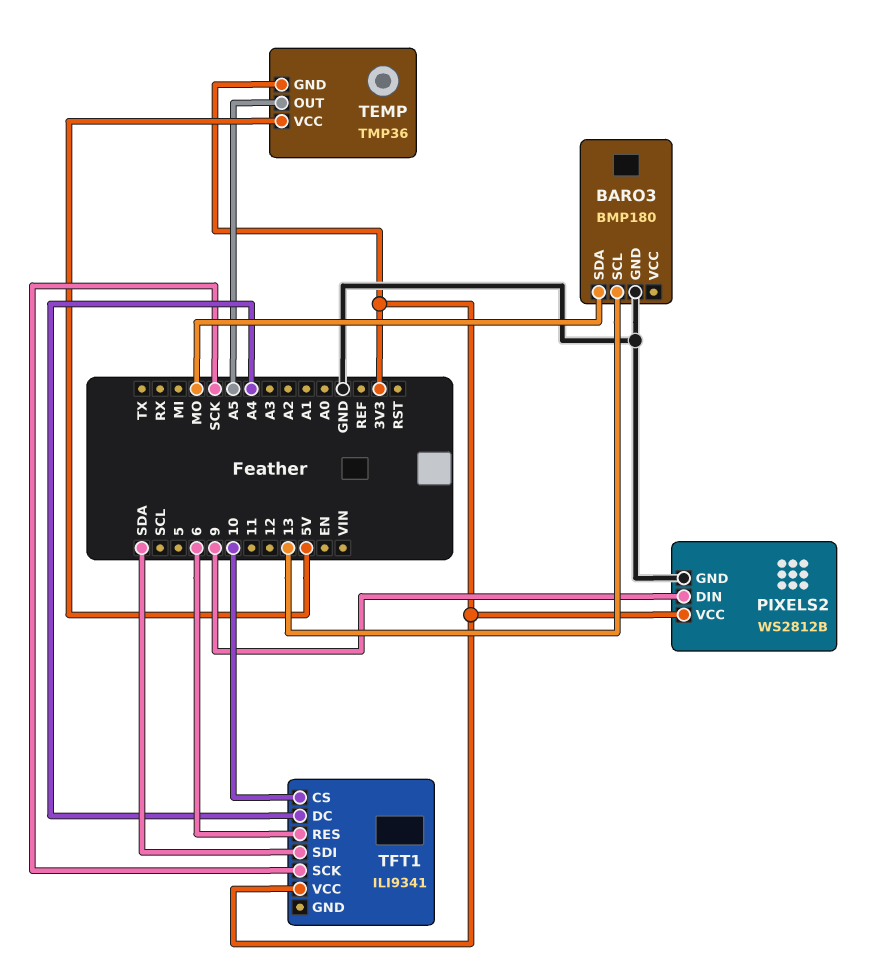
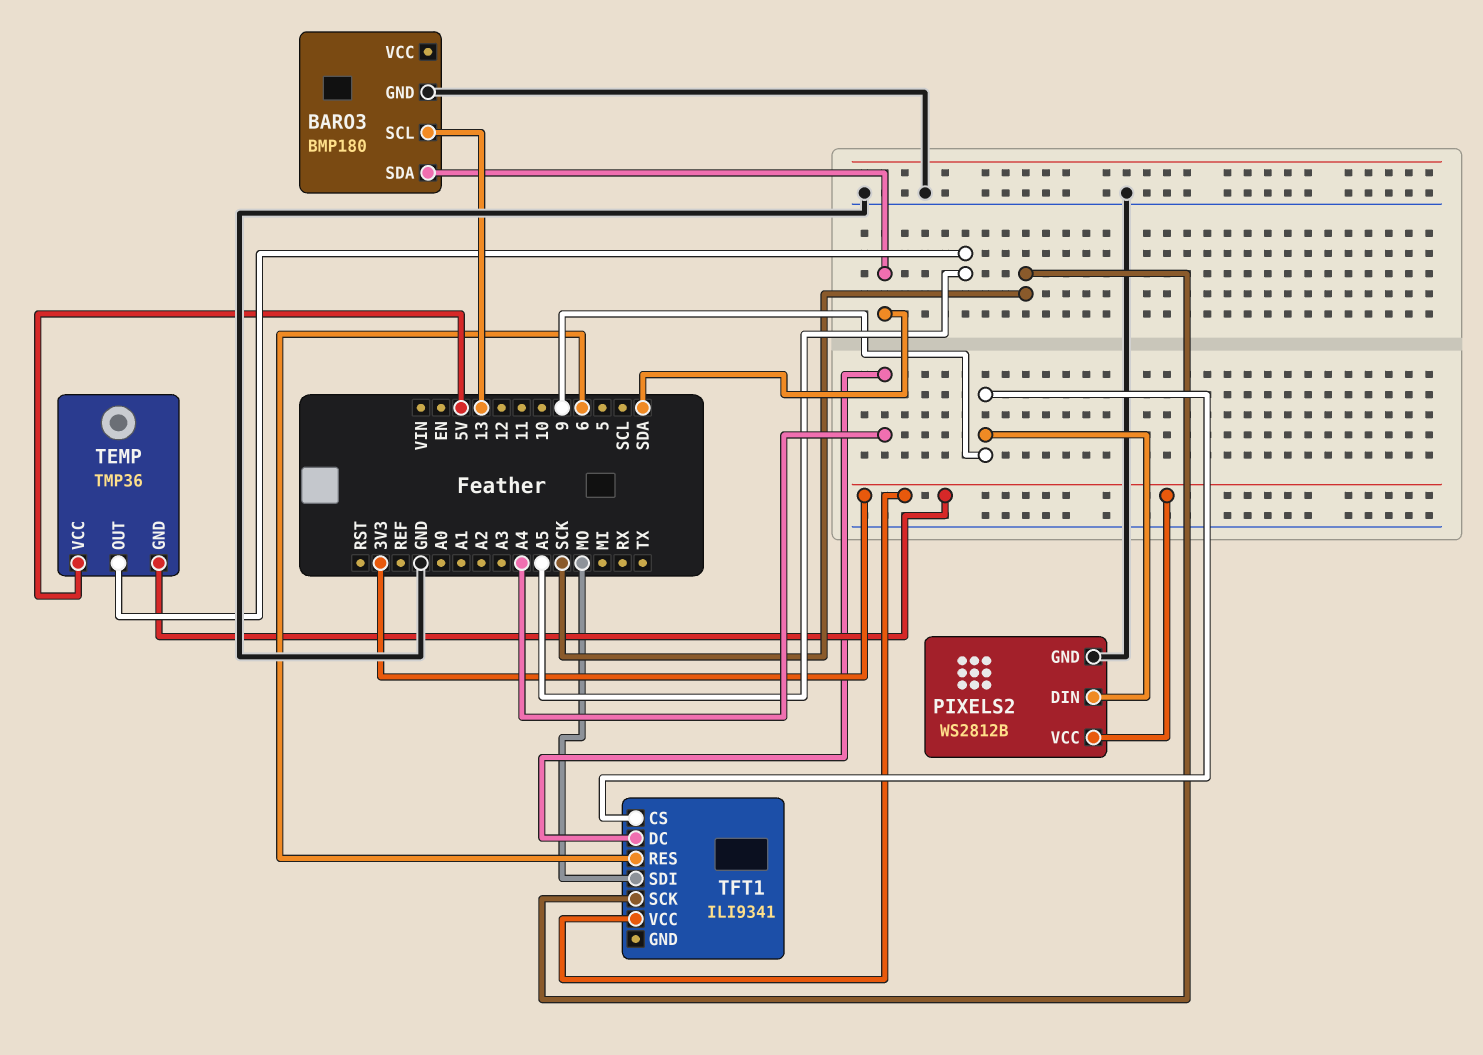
BARO3 pin SDA: MO -> SDA
TFT1 pin CS: 10 -> 9
TFT1 pin SDI: SDA -> MO

